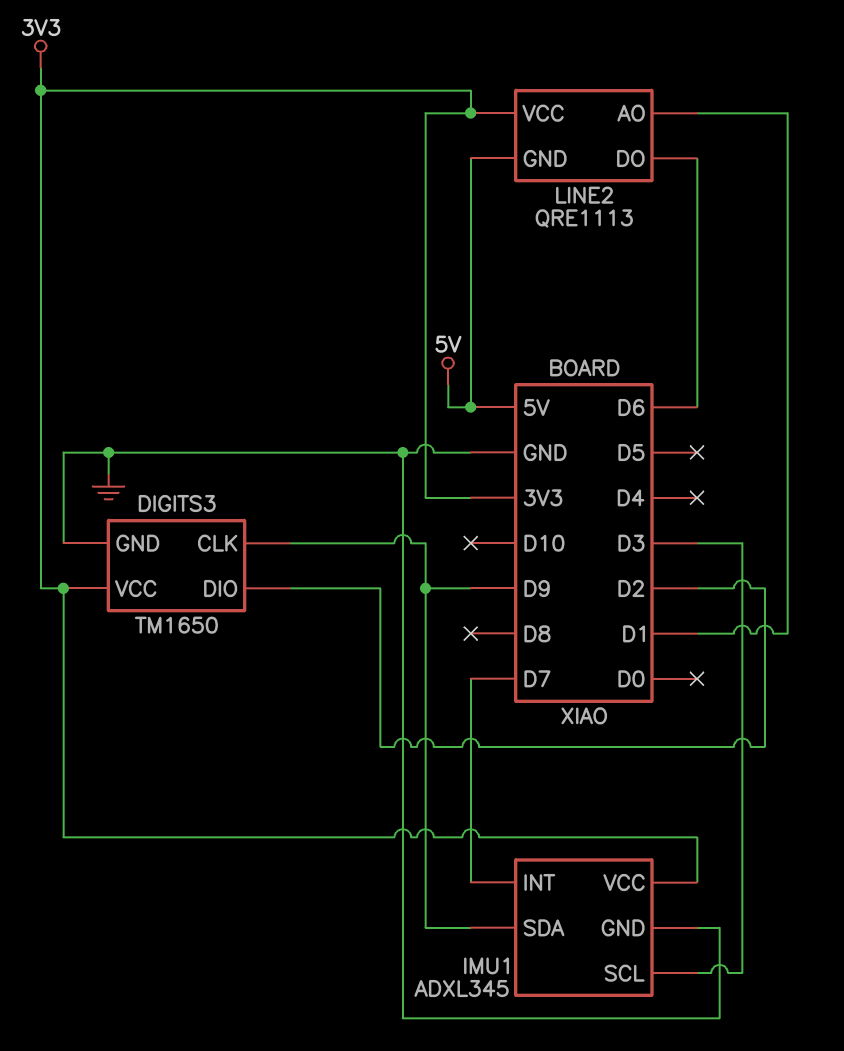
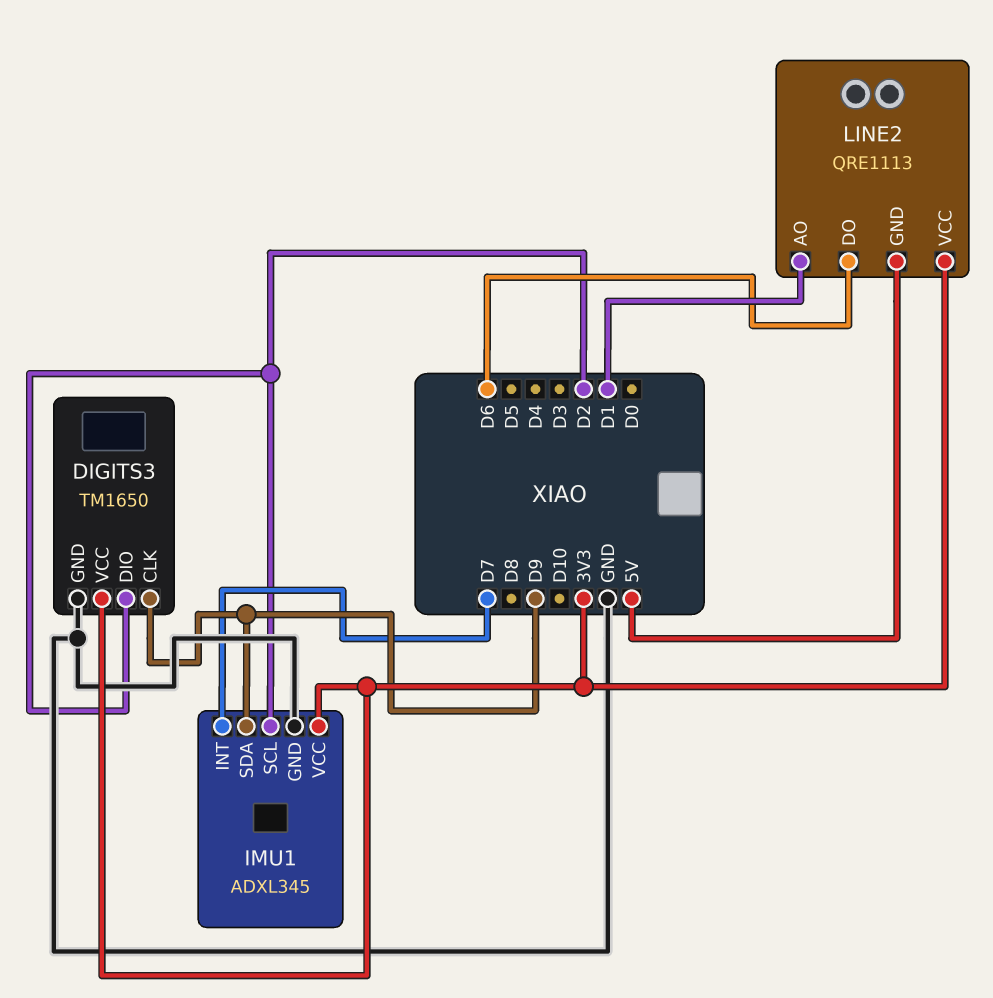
IMU1 pin SCL: D3 -> D2

